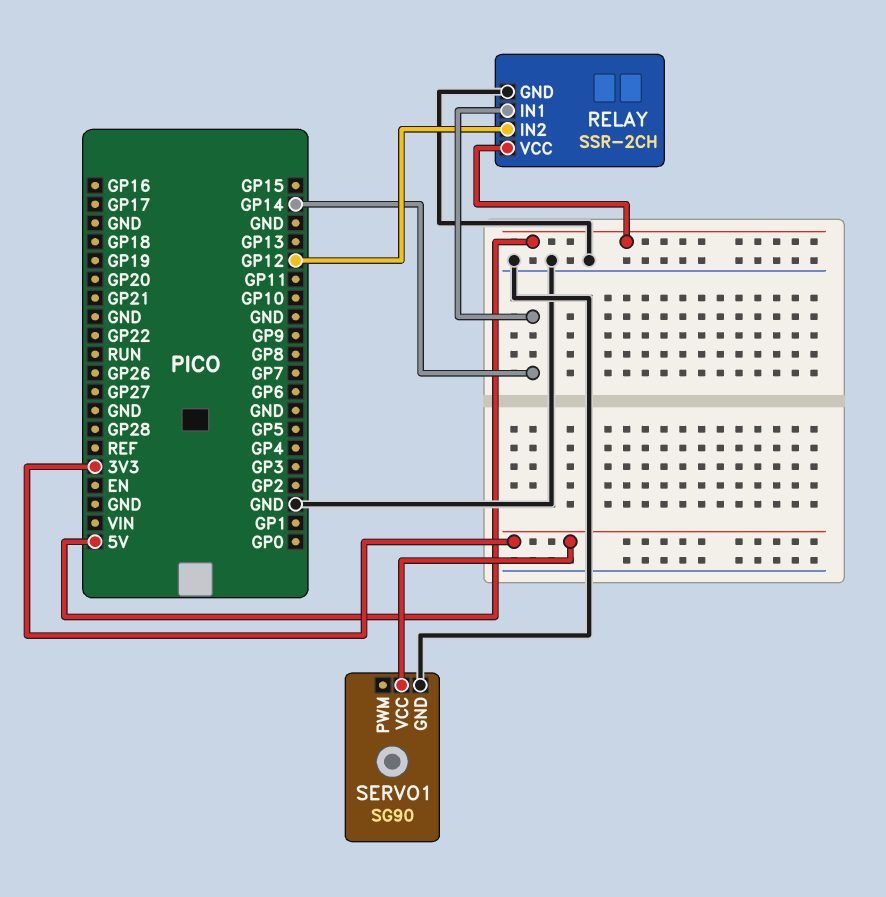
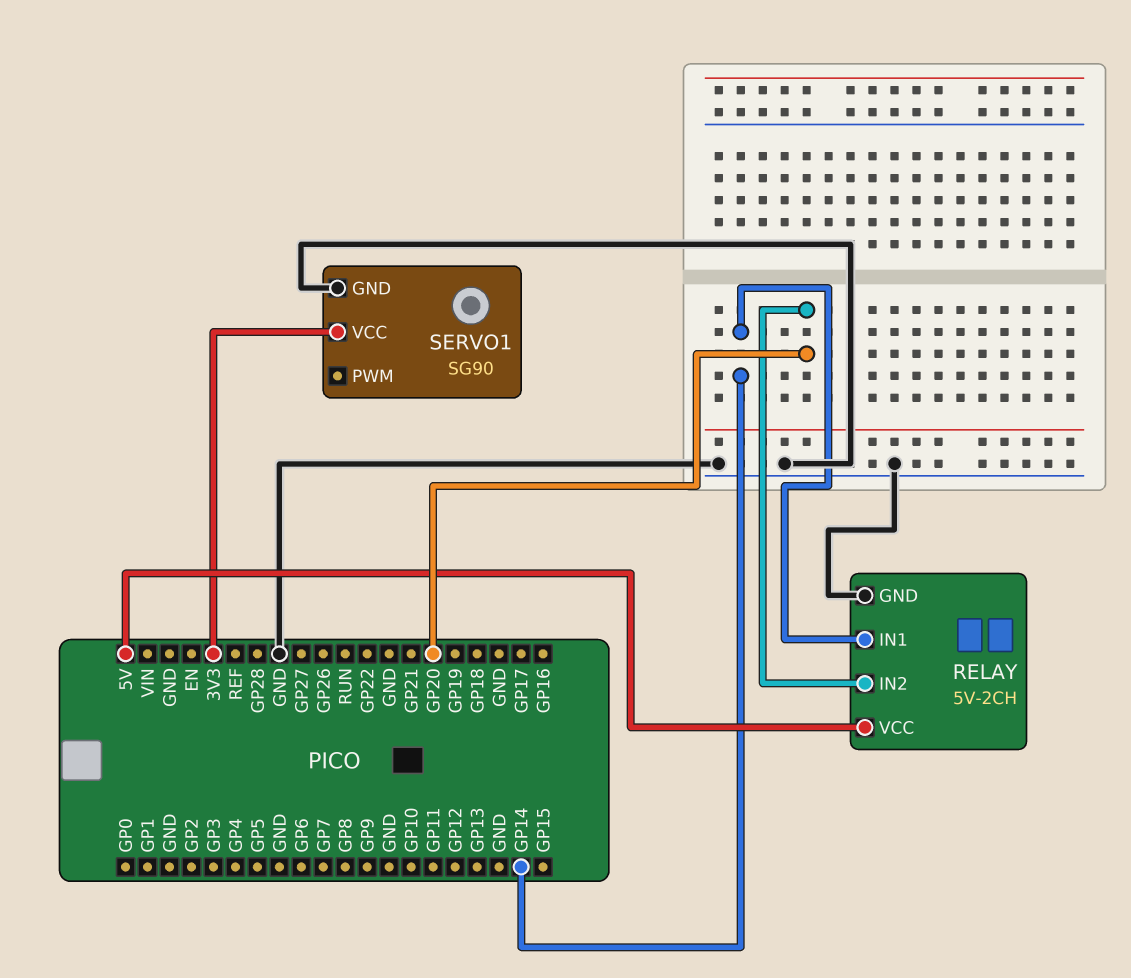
RELAY: SSR-2CH -> 5V-2CH
RELAY pin IN2: GP12 -> GP20

